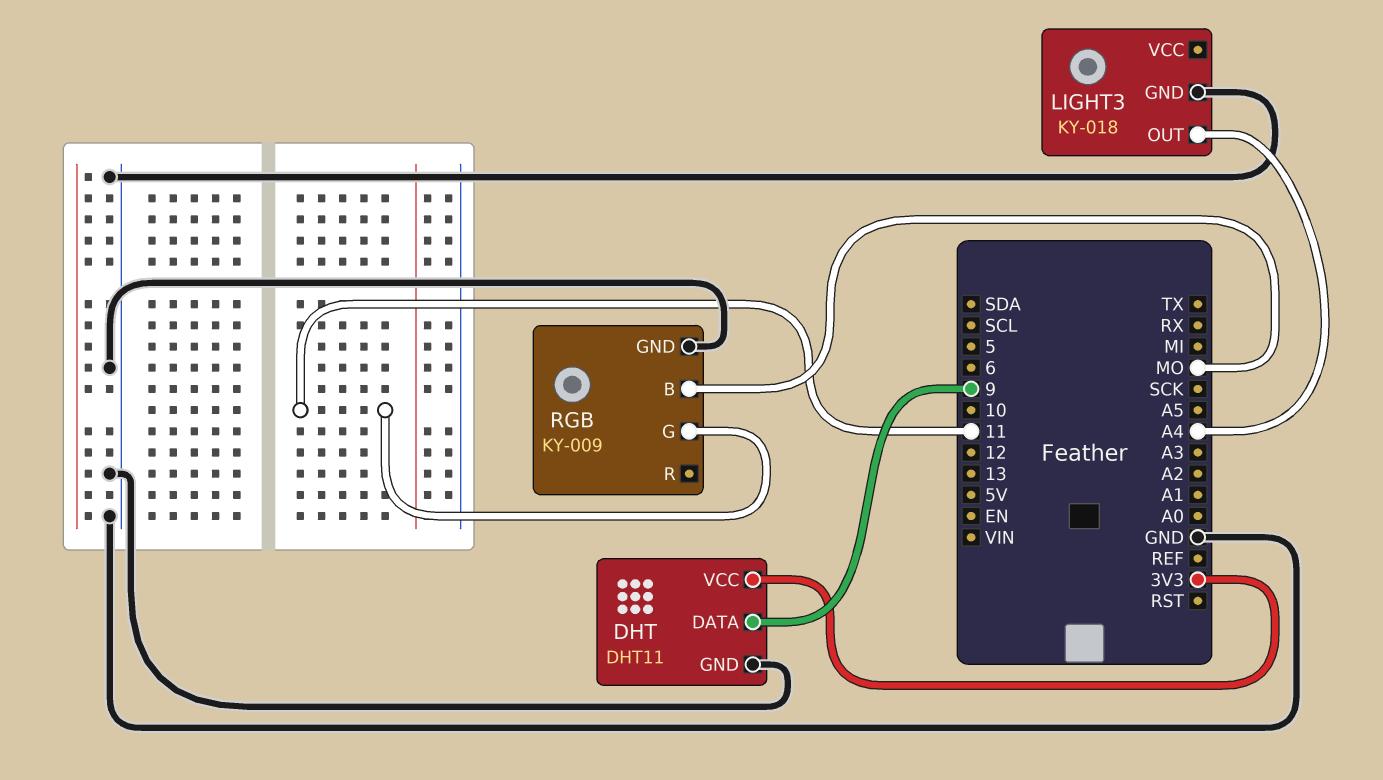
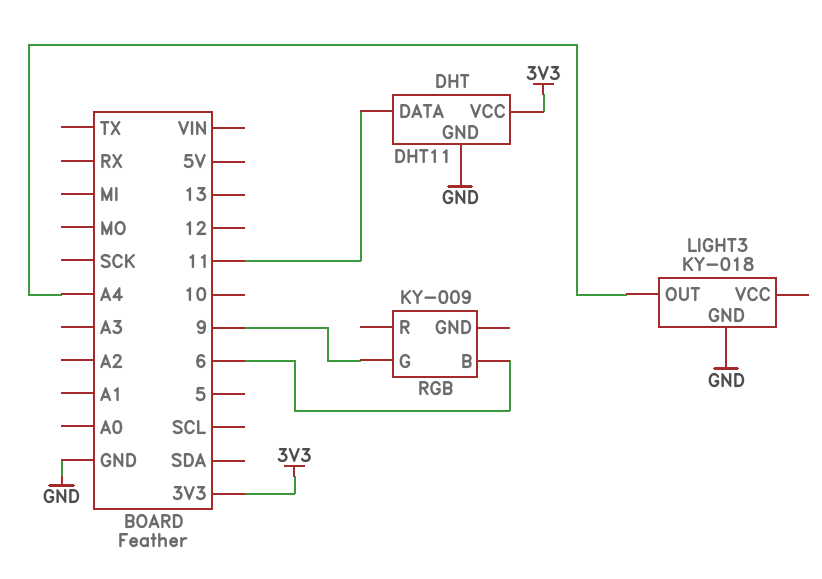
DHT pin DATA: 9 -> 11
RGB pin B: MO -> 6
RGB pin G: 11 -> 9
RGB pin GND: GND -> none

